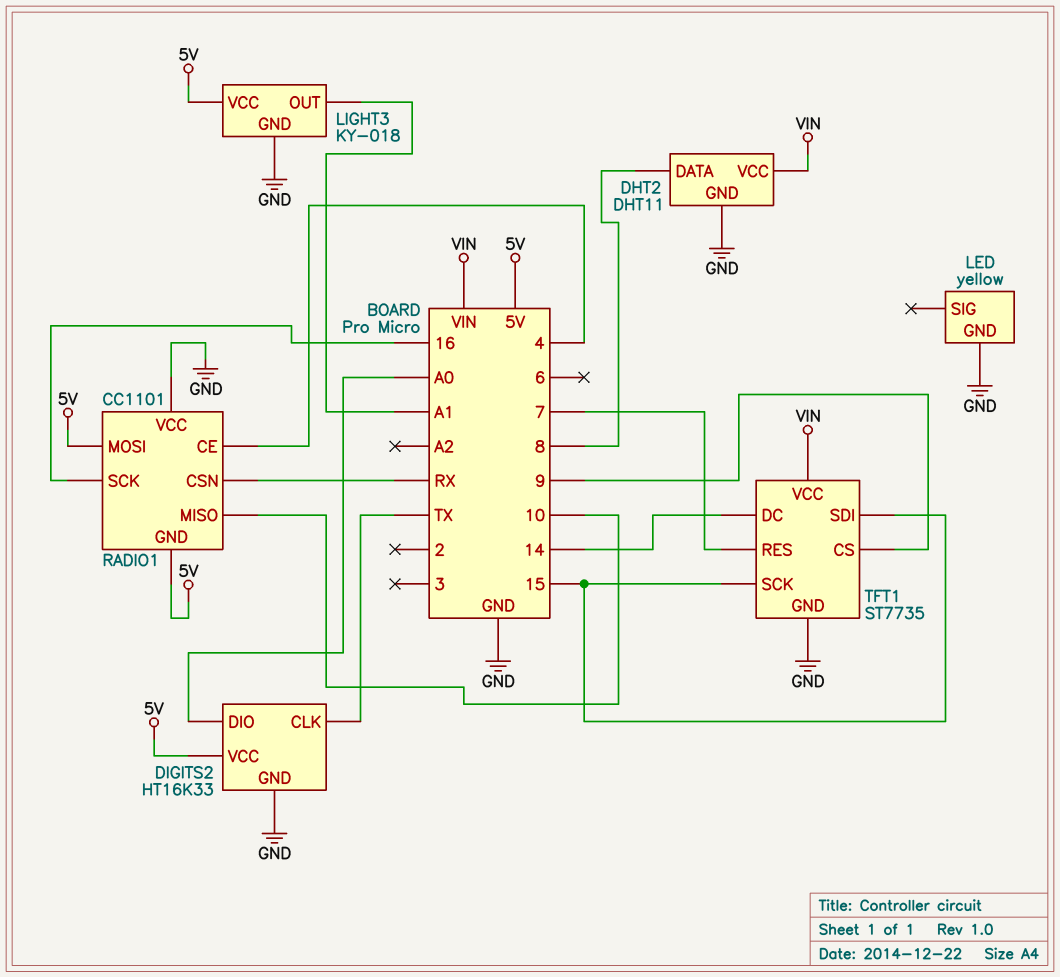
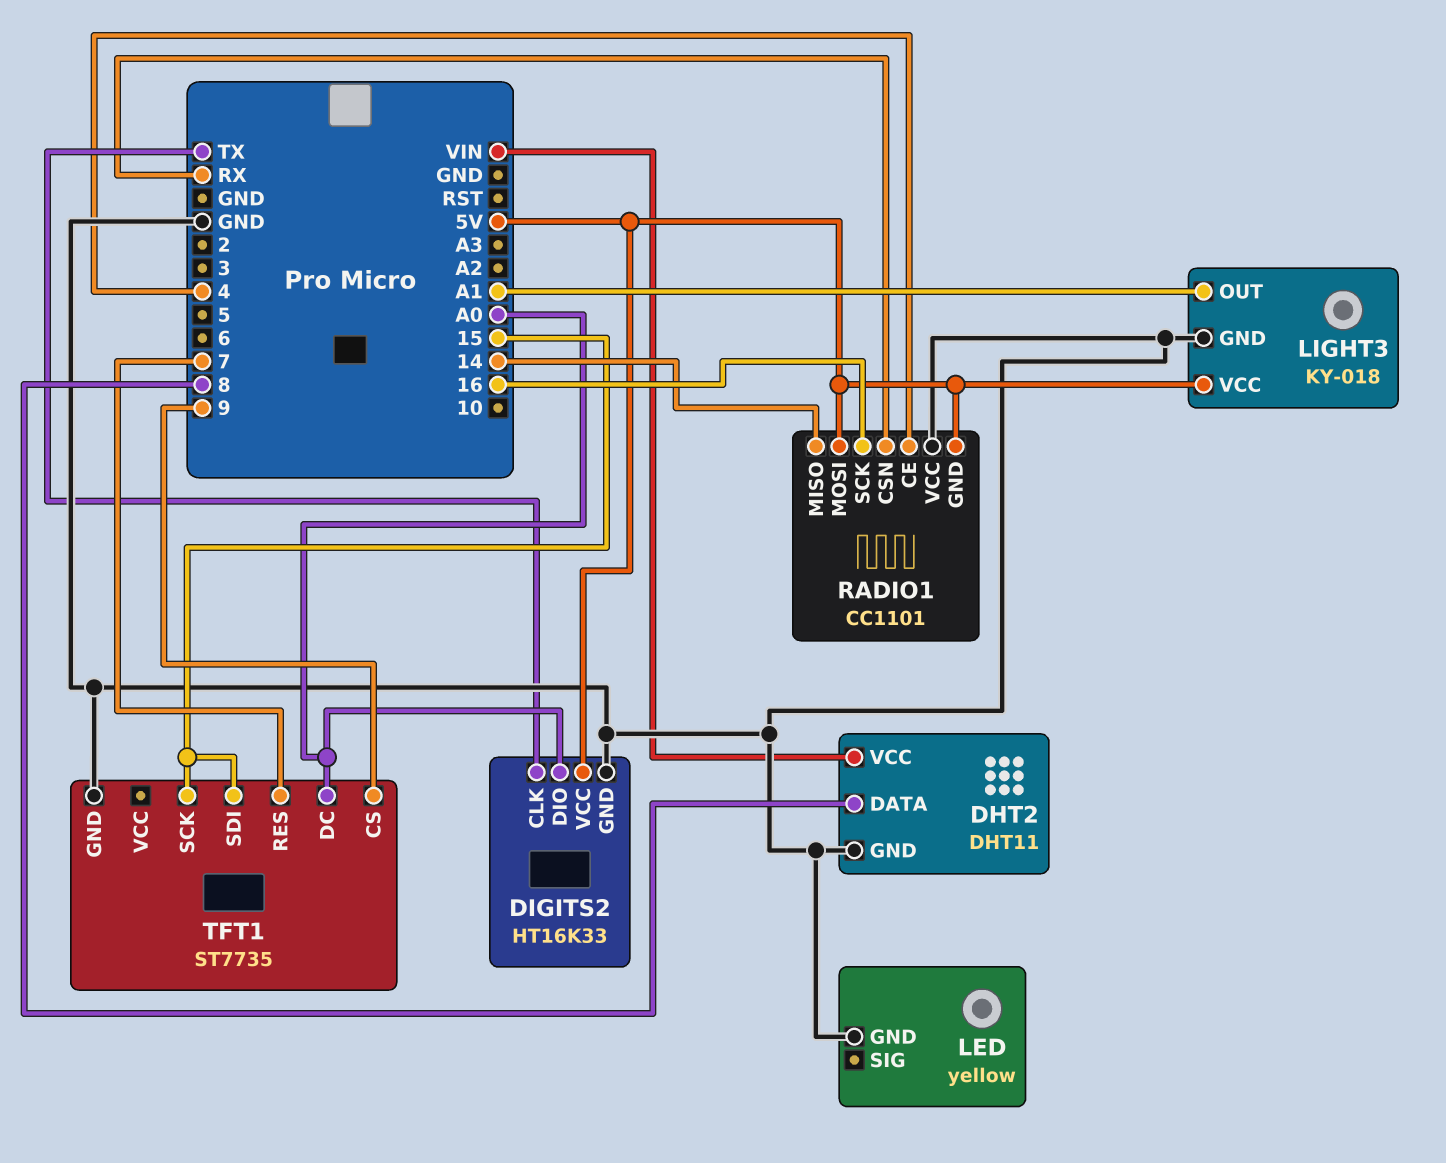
RADIO1 pin MISO: 10 -> 14
TFT1 pin DC: 14 -> A0
TFT1 pin VCC: VIN -> none

